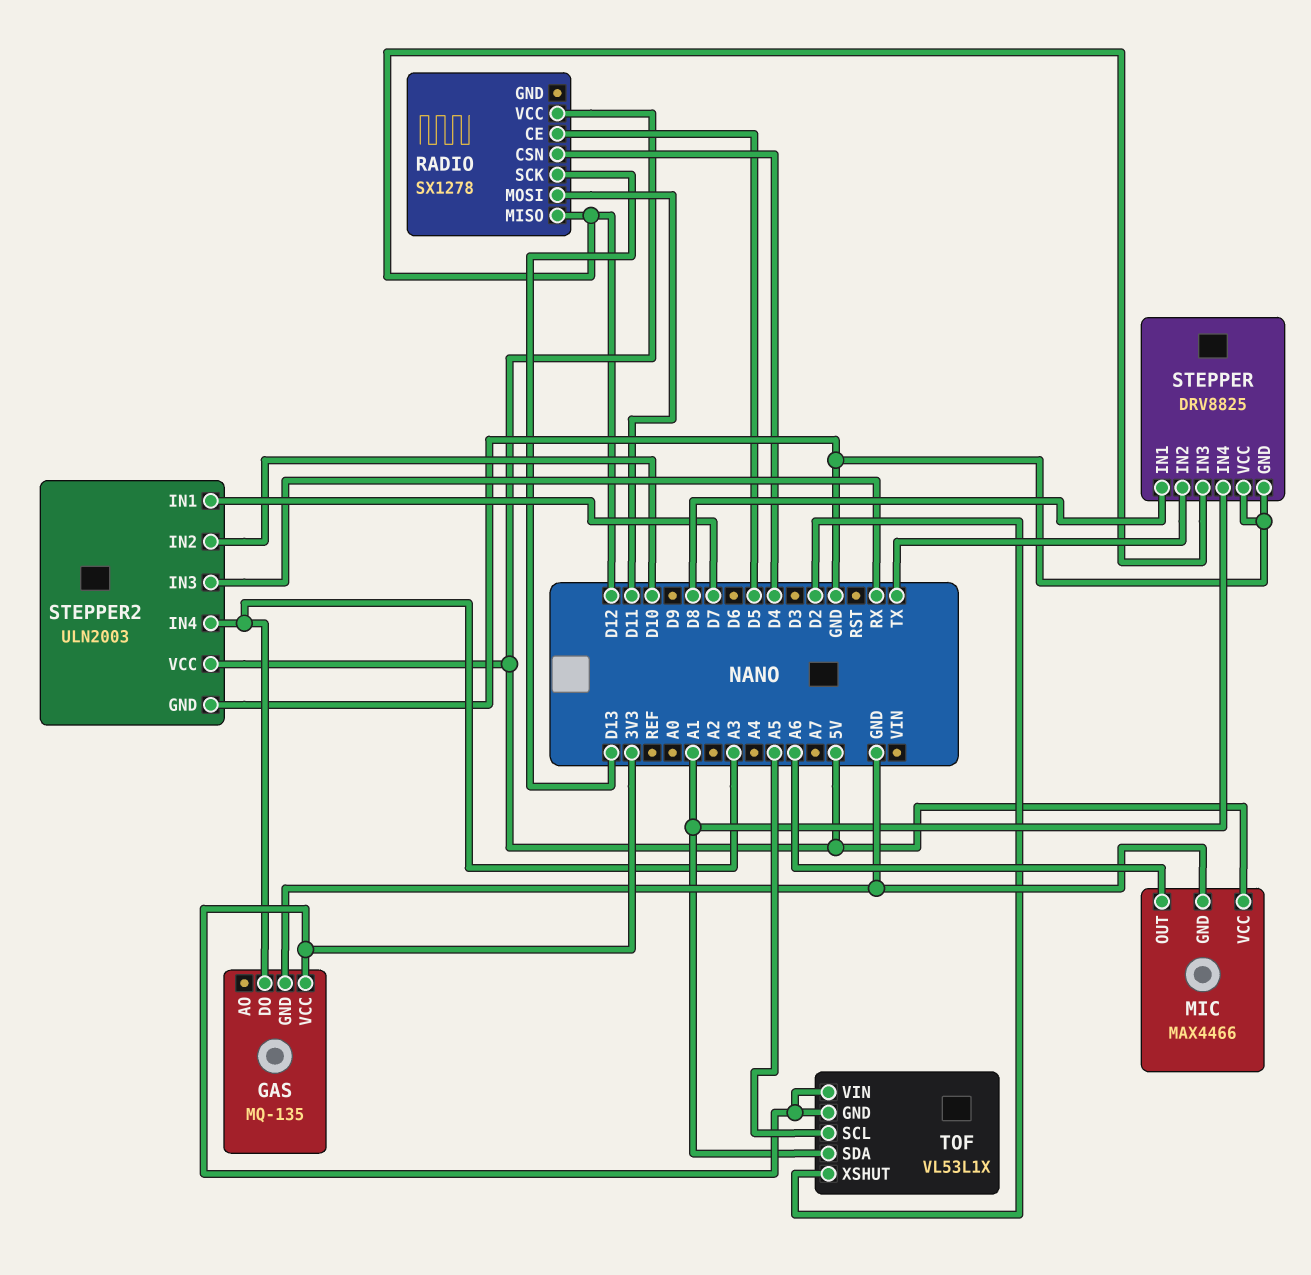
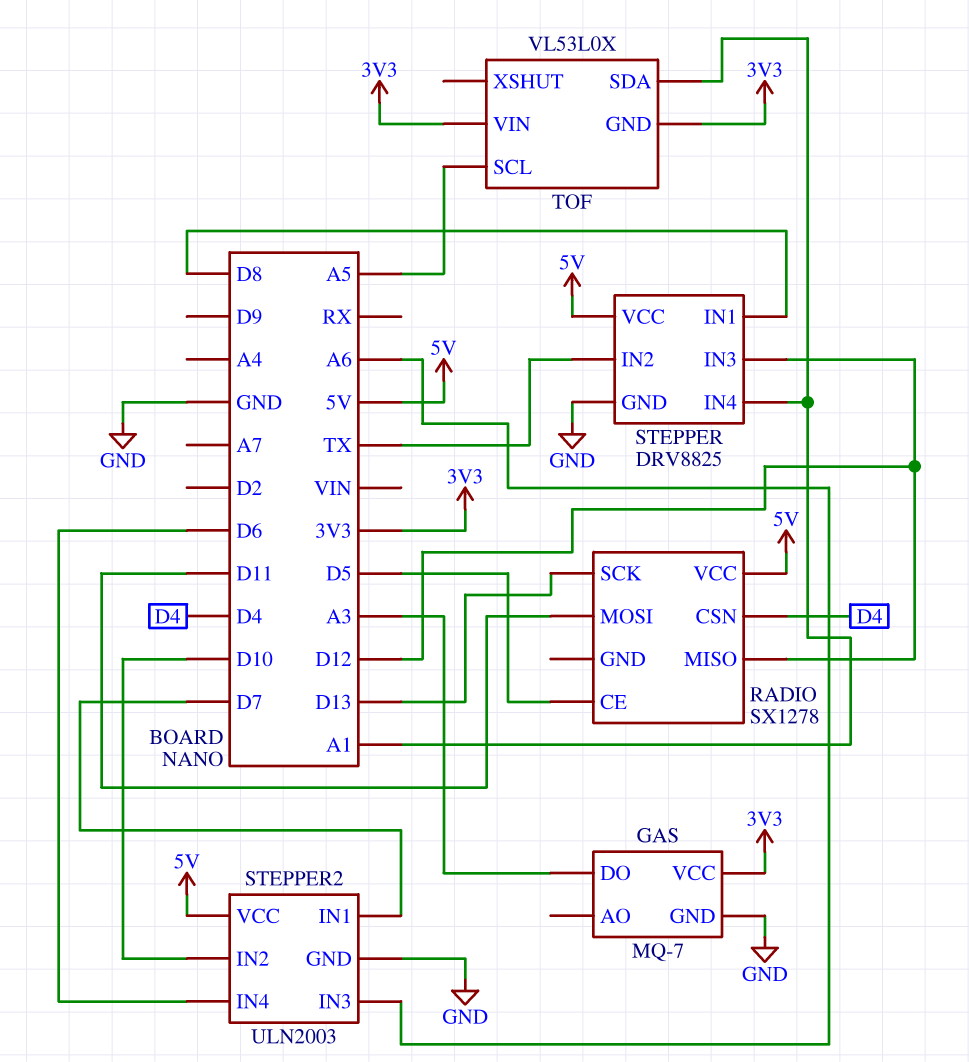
GAS: MQ-135 -> MQ-7
MIC: MAX4466 -> none
MIC pin GND: GND -> none
MIC pin OUT: A6 -> none
MIC pin VCC: 5V -> none
STEPPER pin VCC: GND -> 5V
STEPPER2 pin IN3: RX -> A6
STEPPER2 pin IN4: A3 -> D6
TOF: VL53L1X -> VL53L0X
TOF pin XSHUT: D2 -> none

